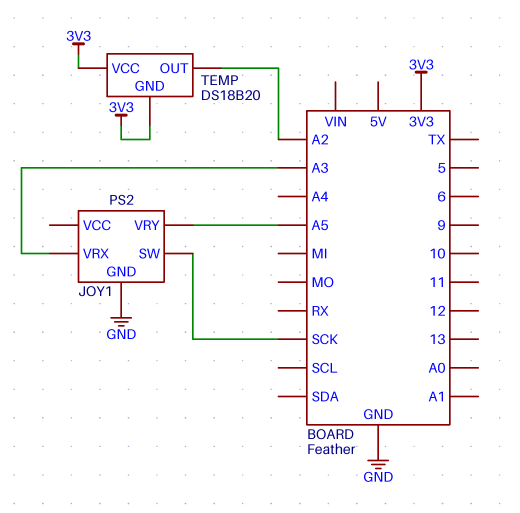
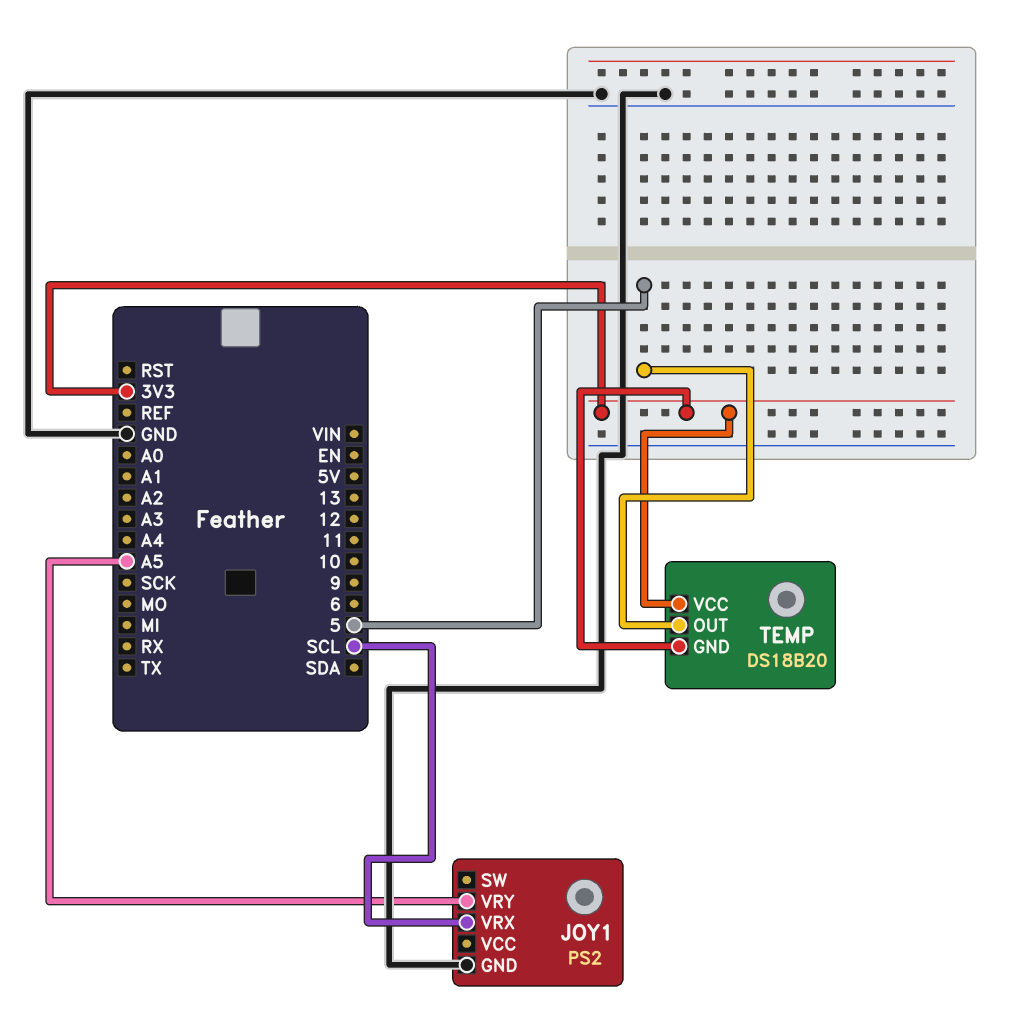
JOY1 pin SW: SCK -> none
JOY1 pin VRX: A3 -> SCL
TEMP pin OUT: A2 -> 5

